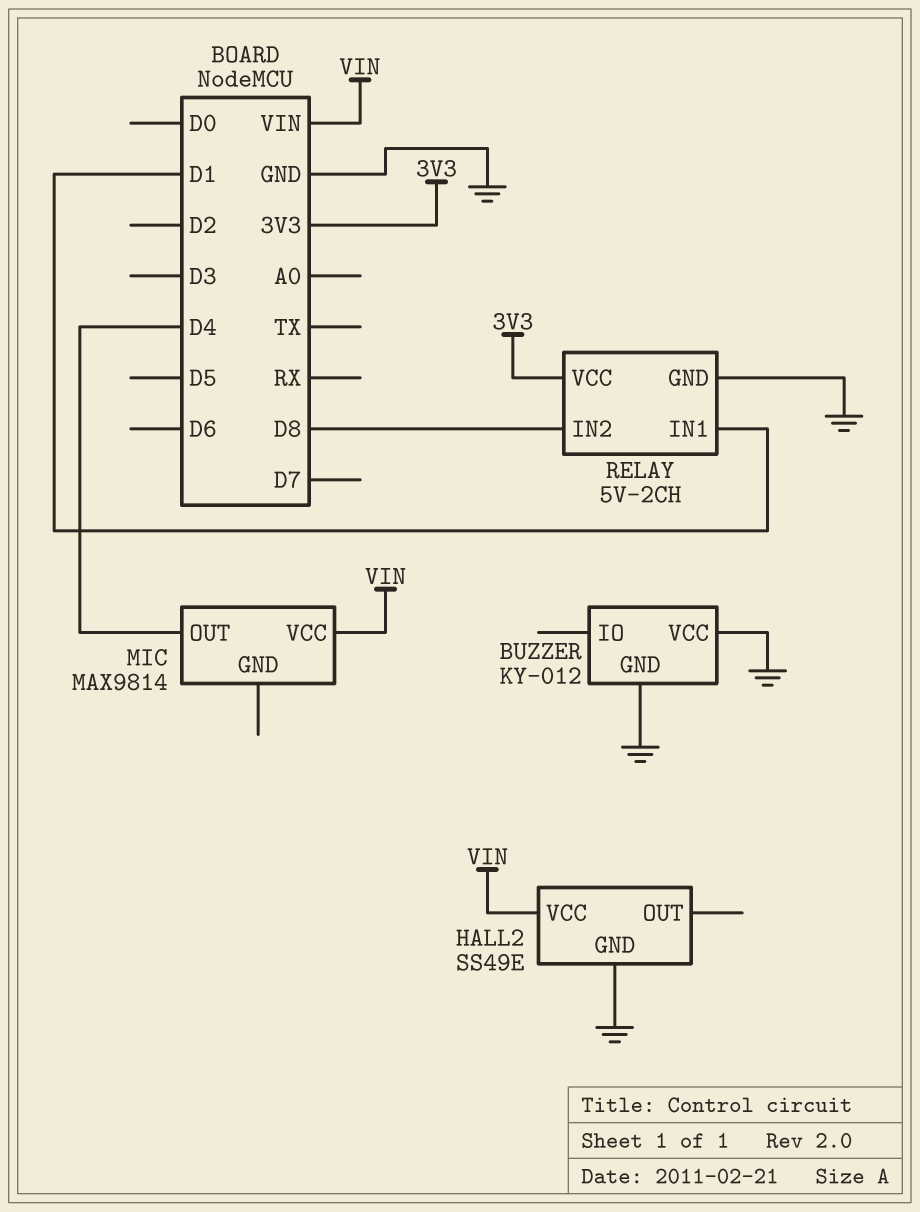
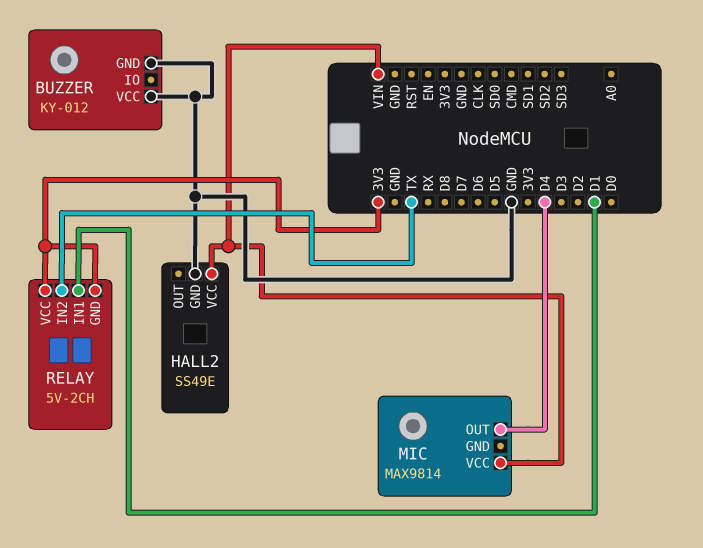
RELAY pin GND: GND -> 3V3
RELAY pin IN2: D8 -> TX

